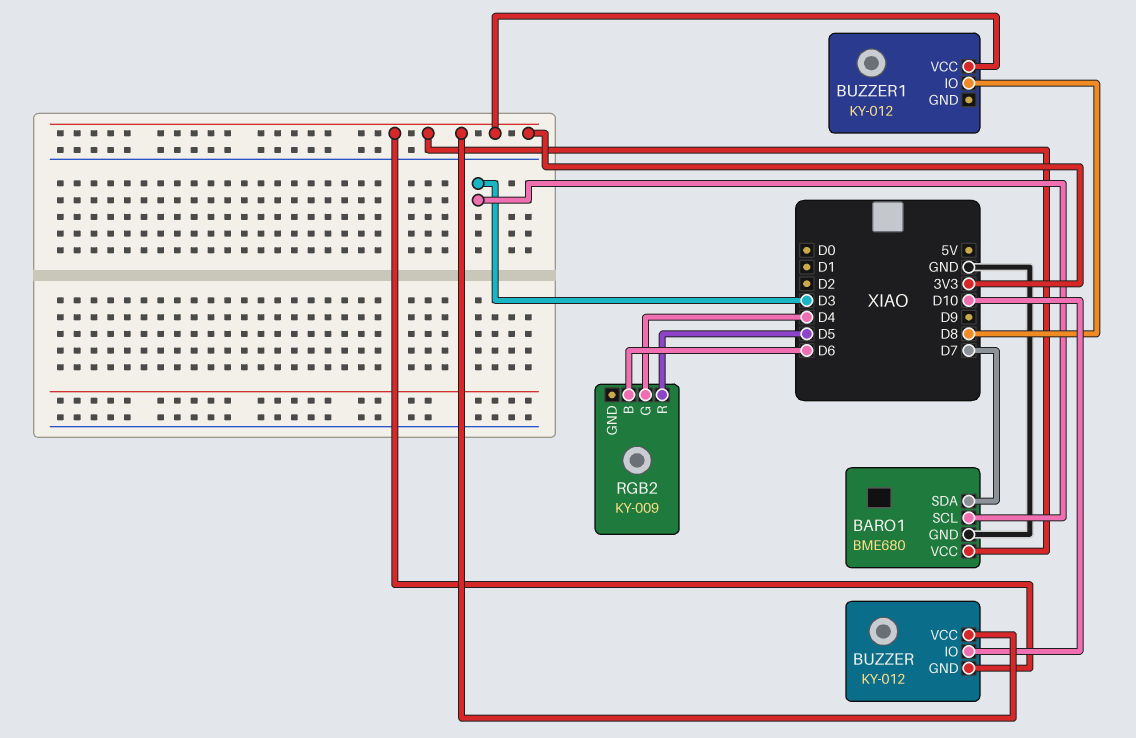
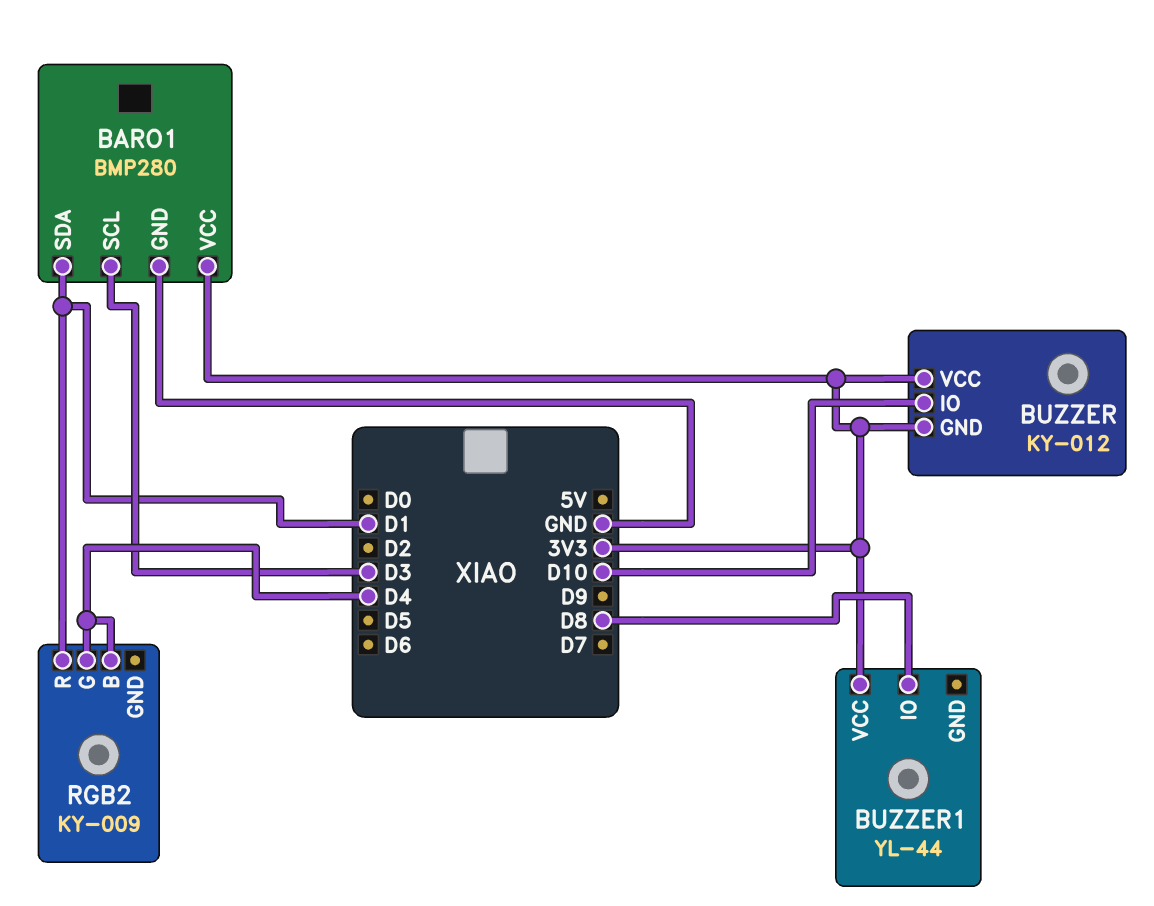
BARO1: BME680 -> BMP280
BARO1 pin SDA: D7 -> D1
BUZZER1: KY-012 -> YL-44
RGB2 pin B: D6 -> D4
RGB2 pin R: D5 -> D1

